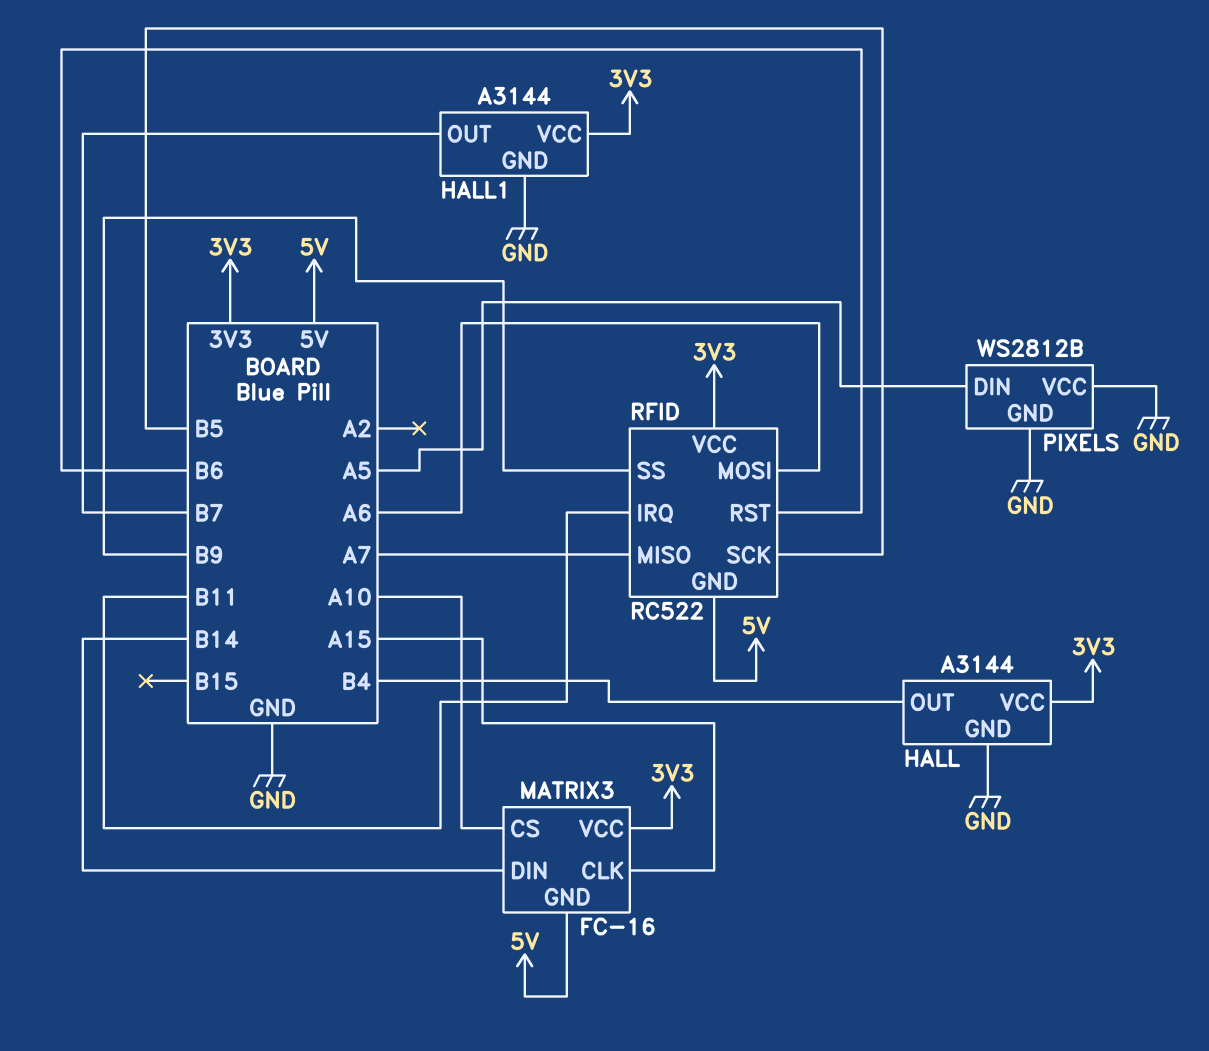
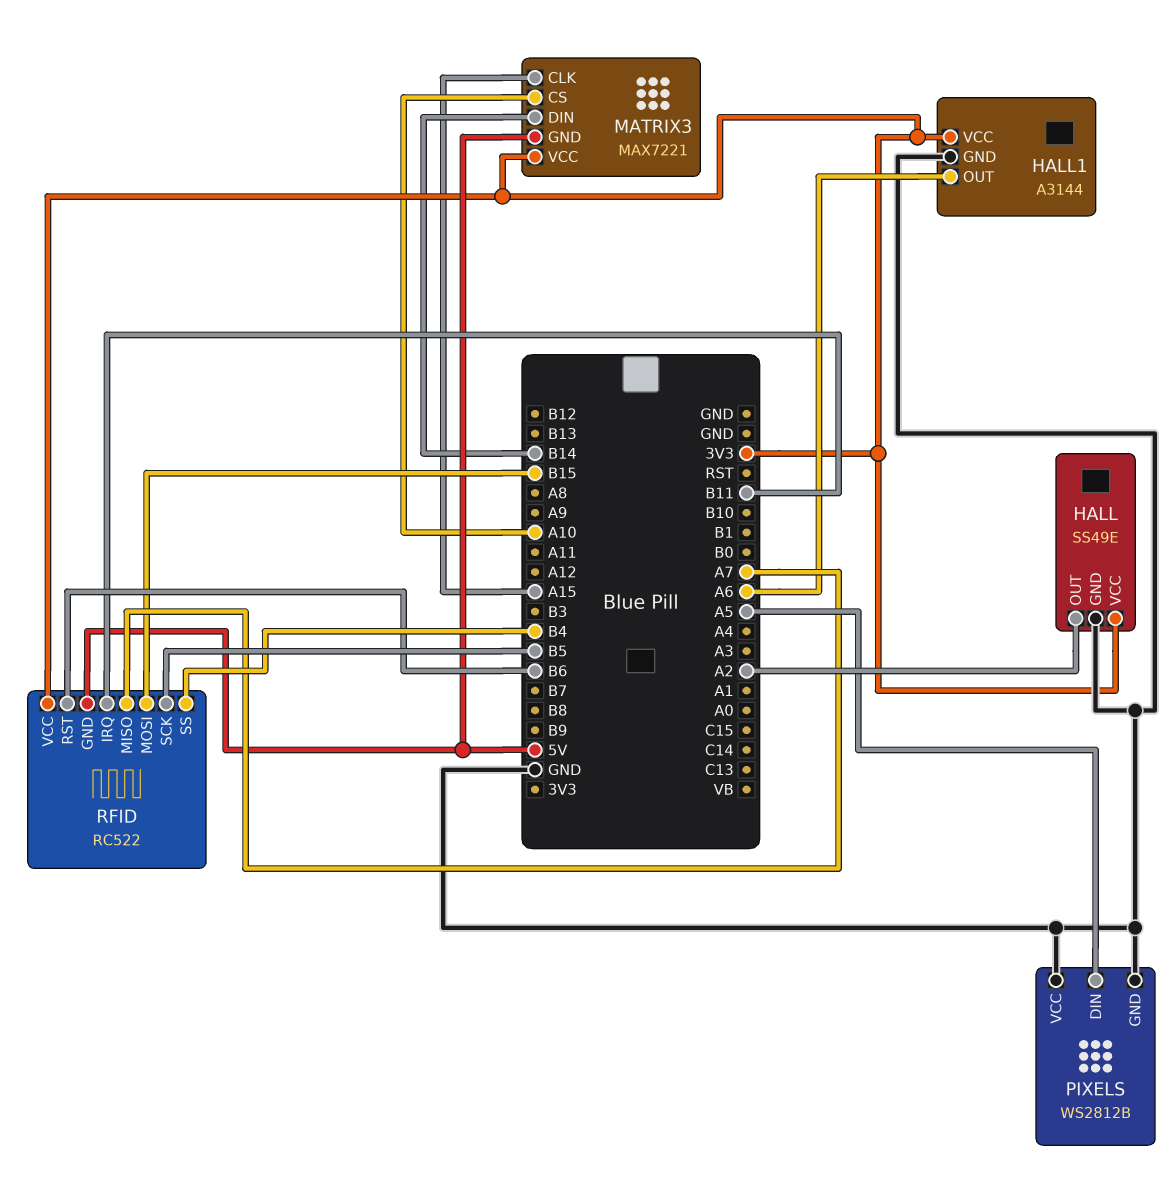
HALL: A3144 -> SS49E
HALL pin OUT: B4 -> A2
HALL1 pin OUT: B7 -> A6
MATRIX3: FC-16 -> MAX7221
RFID pin MOSI: A6 -> B15
RFID pin SS: B9 -> B4

